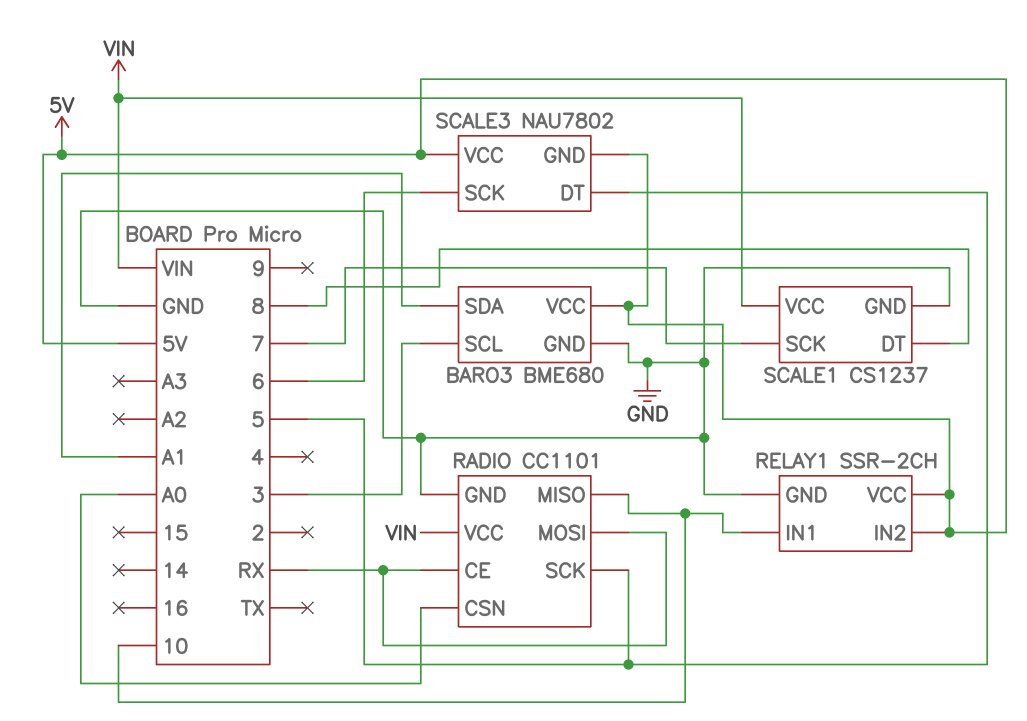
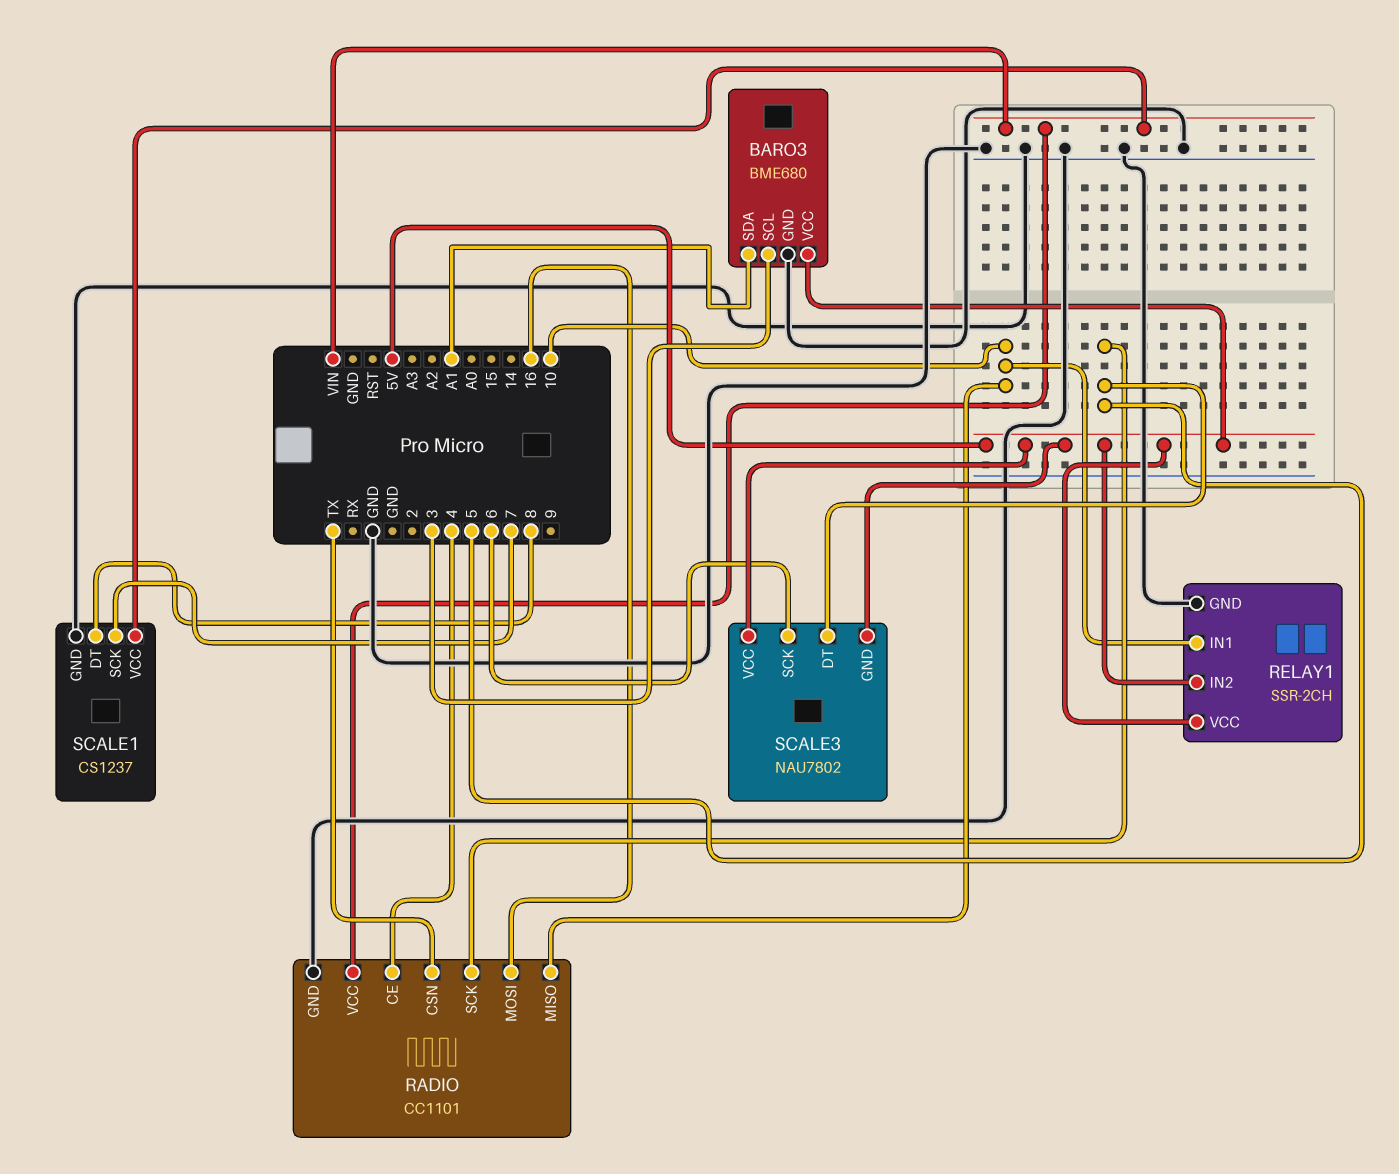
RADIO pin CE: RX -> 4
RADIO pin CSN: A0 -> TX
RADIO pin MOSI: RX -> 16

